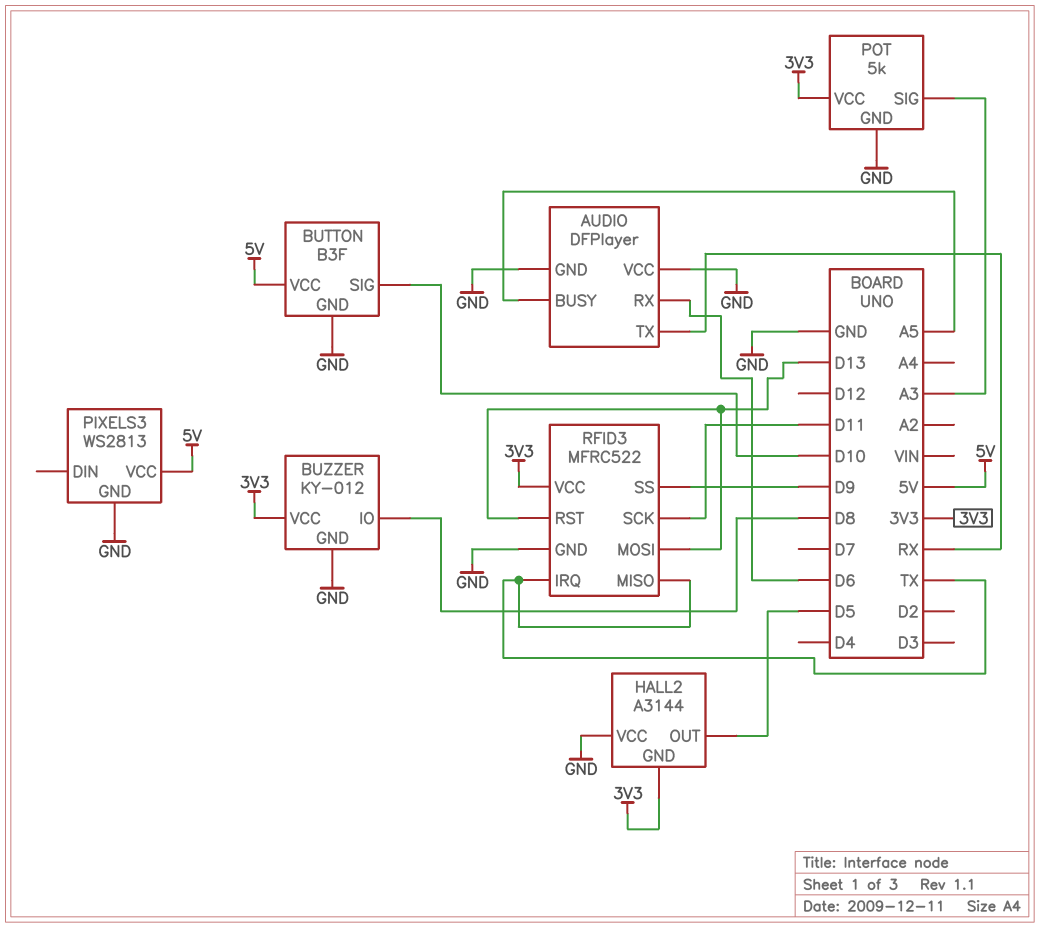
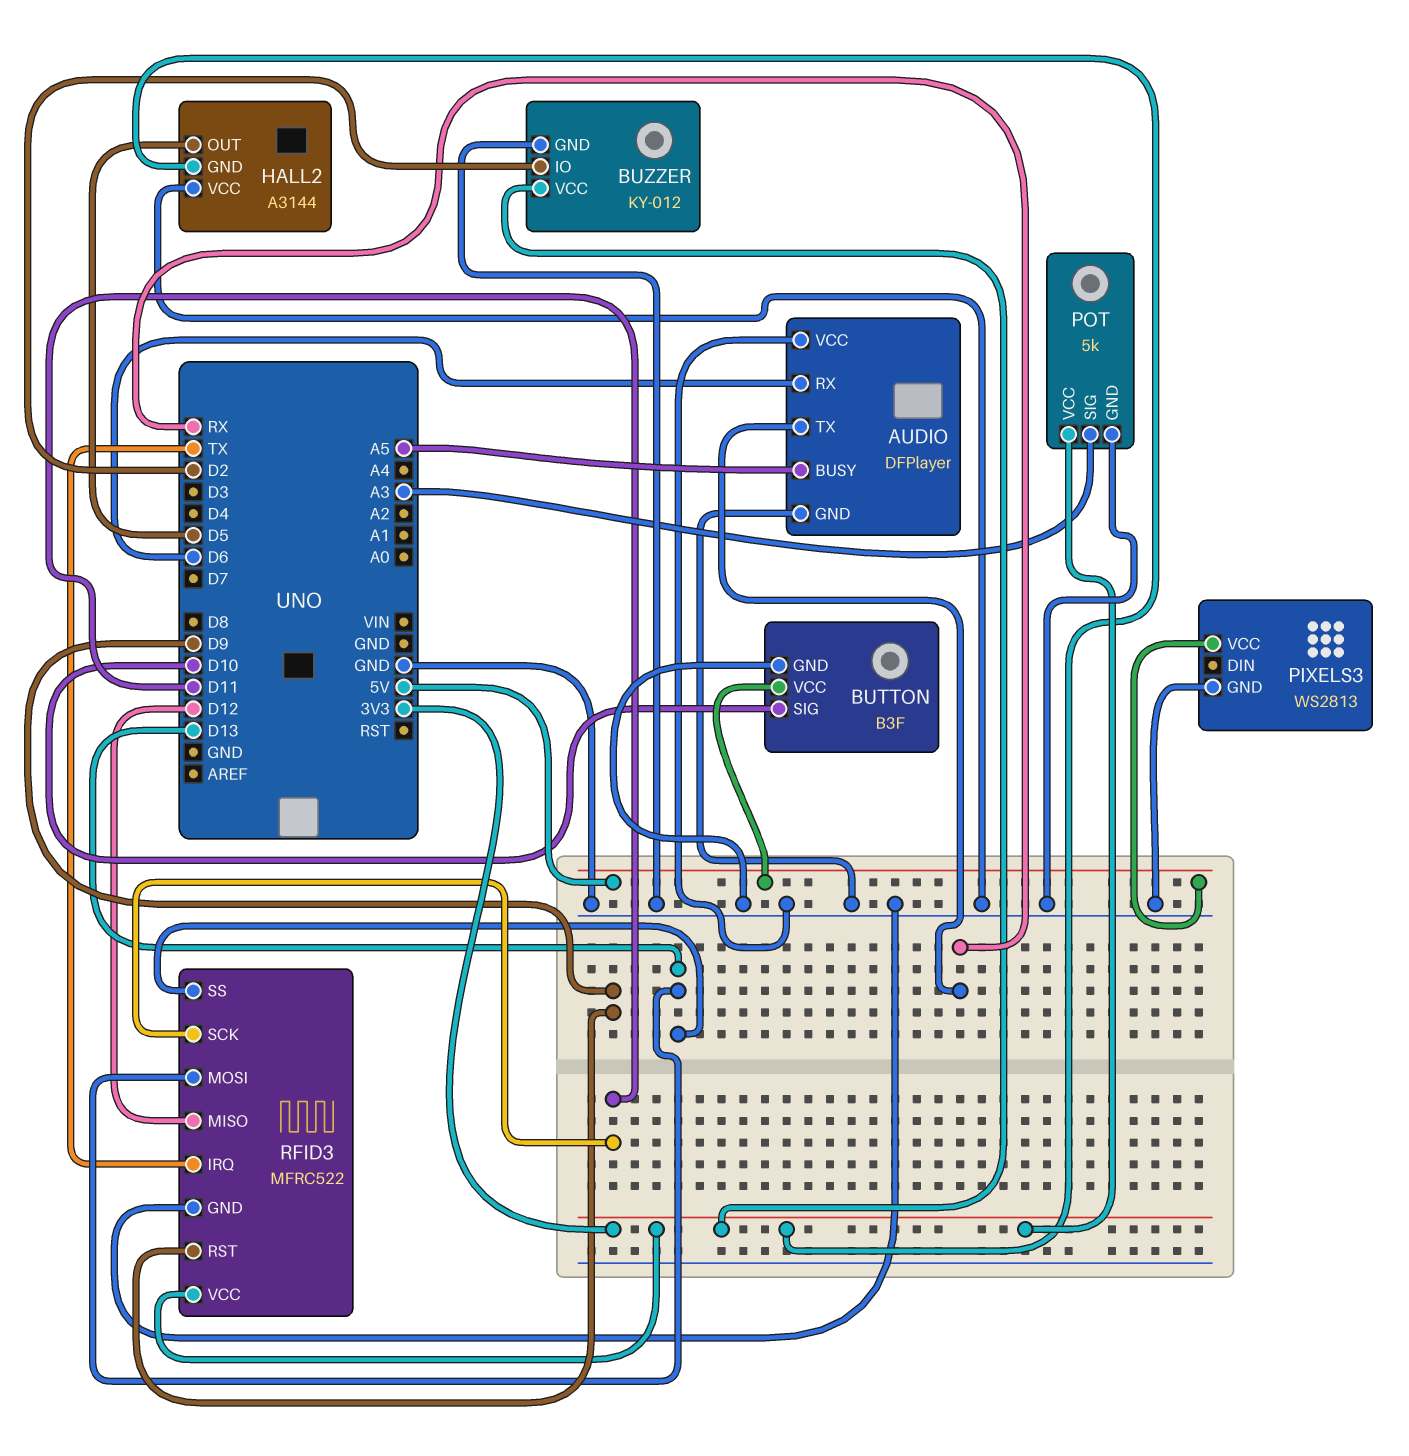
BUZZER pin IO: D8 -> D2
RFID3 pin MISO: TX -> D12
RFID3 pin RST: D13 -> D9
RFID3 pin SS: D9 -> D13

